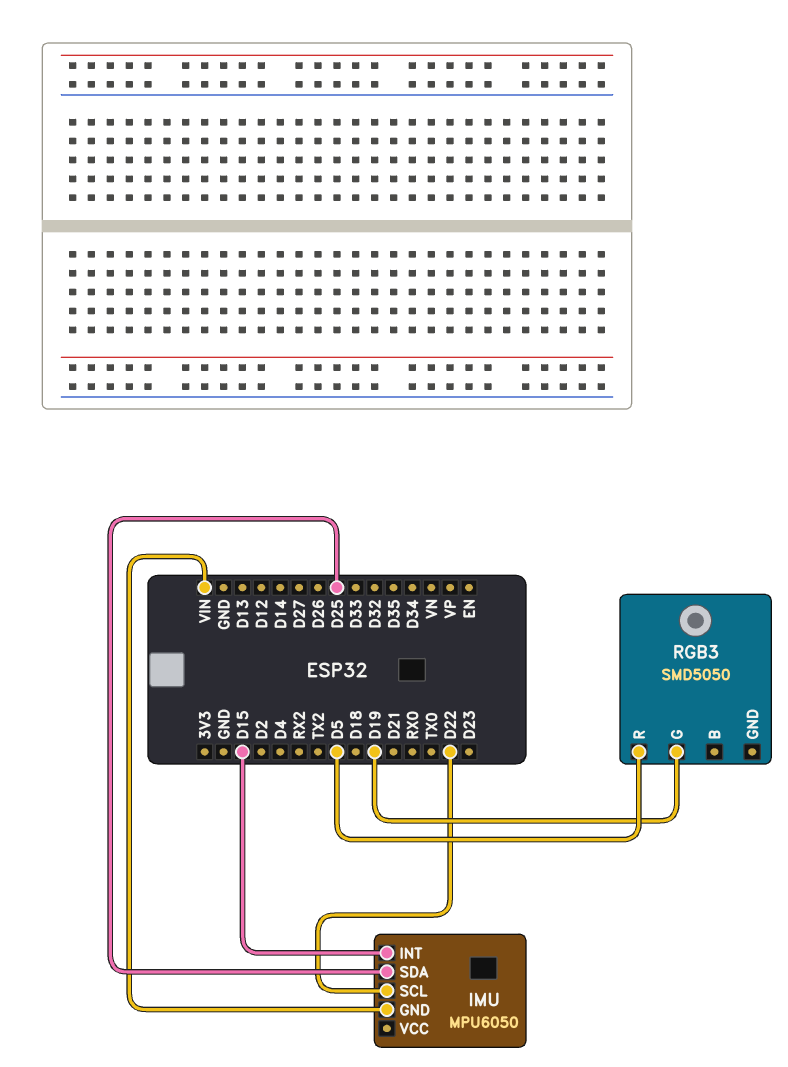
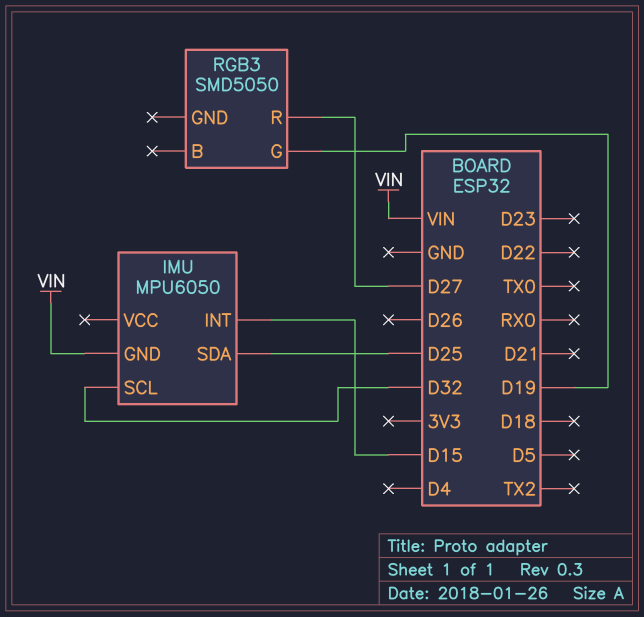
IMU pin SCL: D22 -> D32
RGB3 pin R: D5 -> D27

